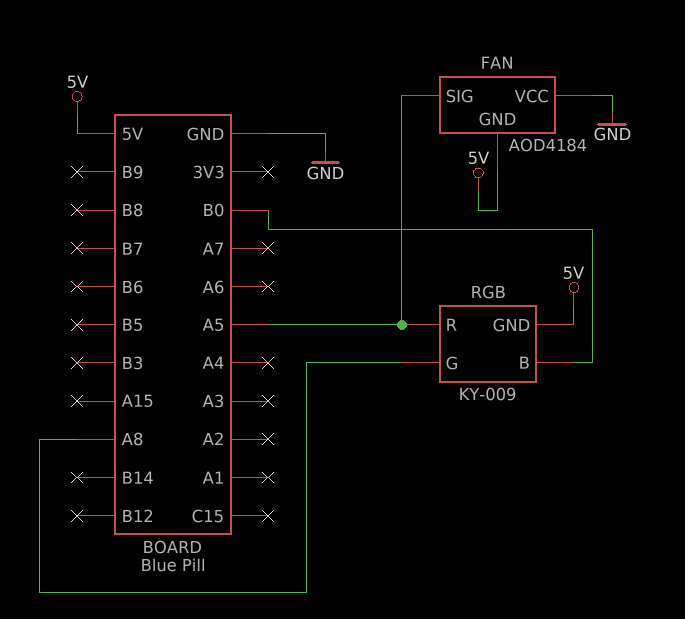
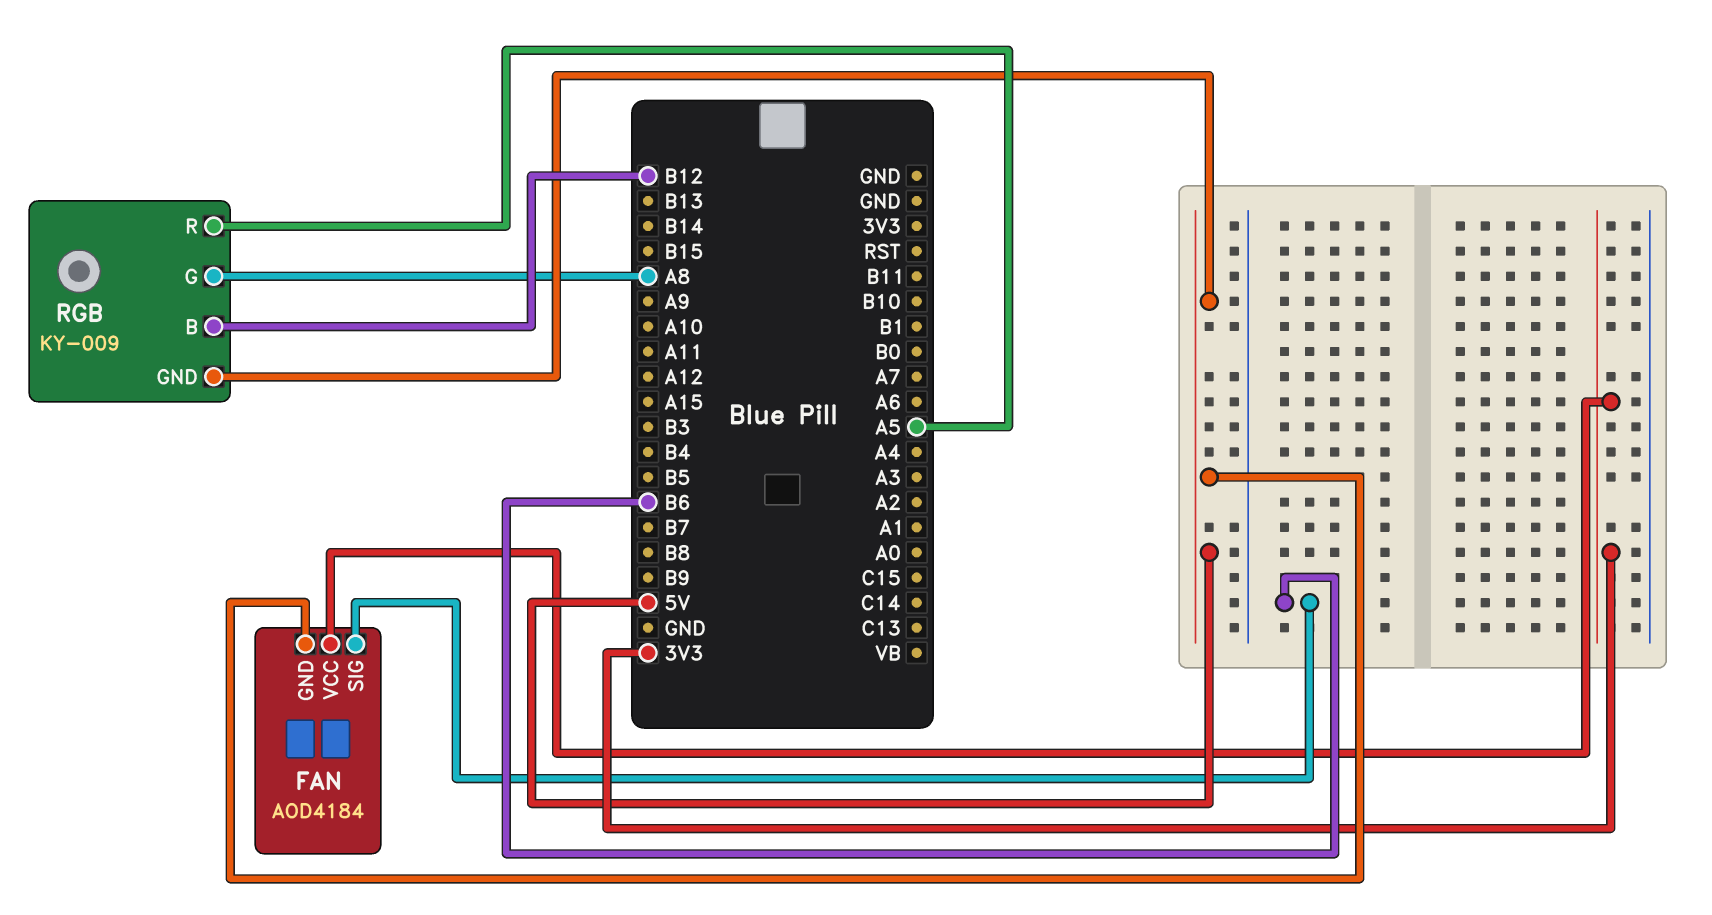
FAN pin SIG: A5 -> B6
FAN pin VCC: GND -> 3V3
RGB pin B: B0 -> B12

